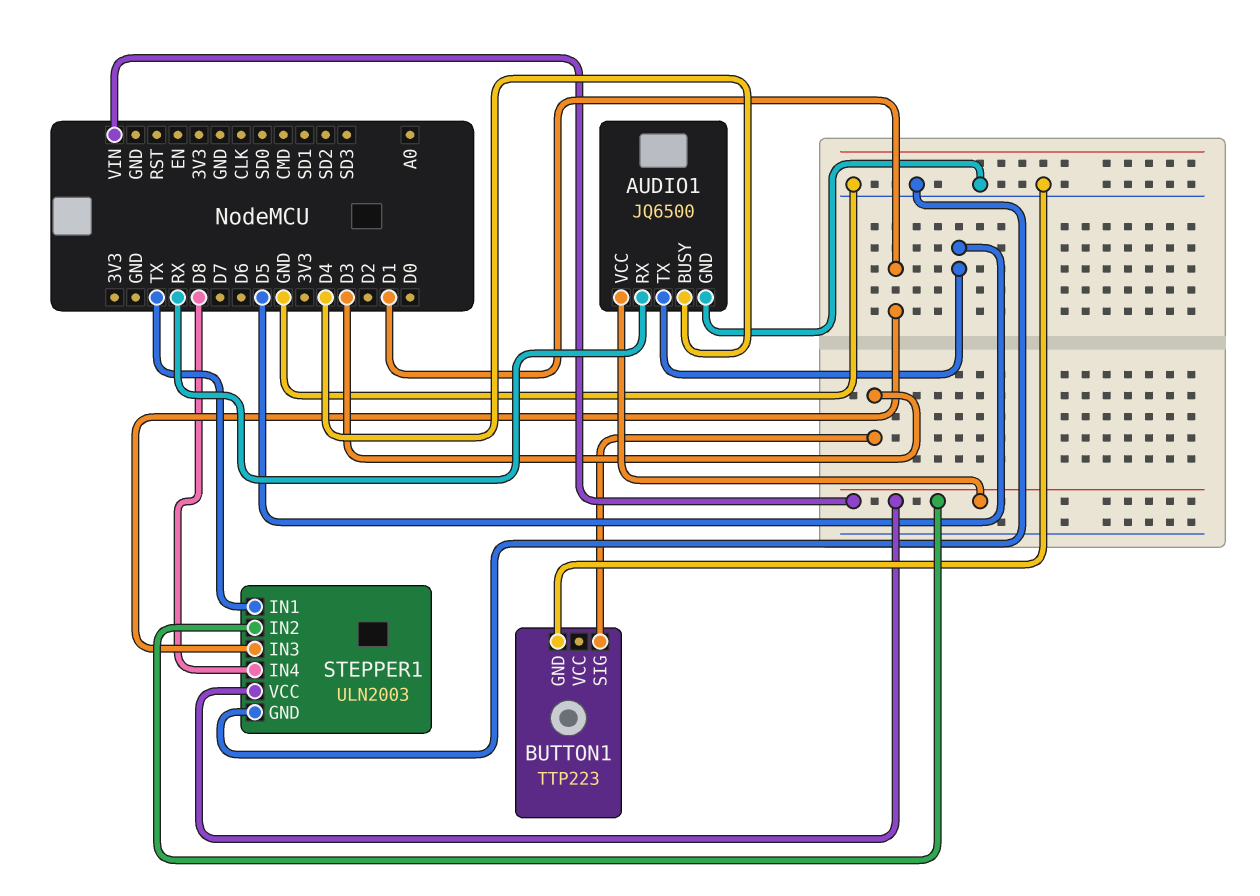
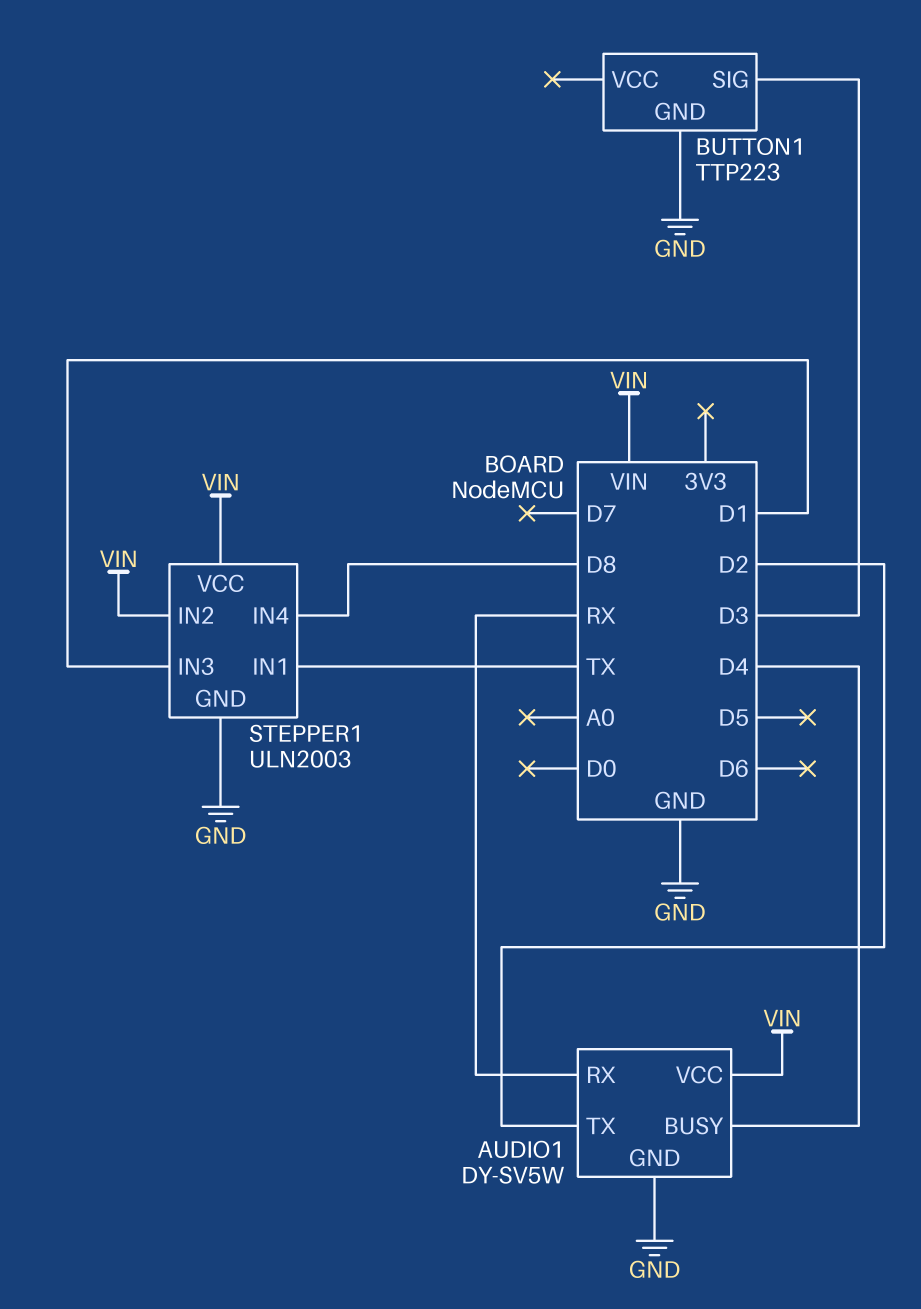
AUDIO1: JQ6500 -> DY-SV5W
AUDIO1 pin TX: D5 -> D2

